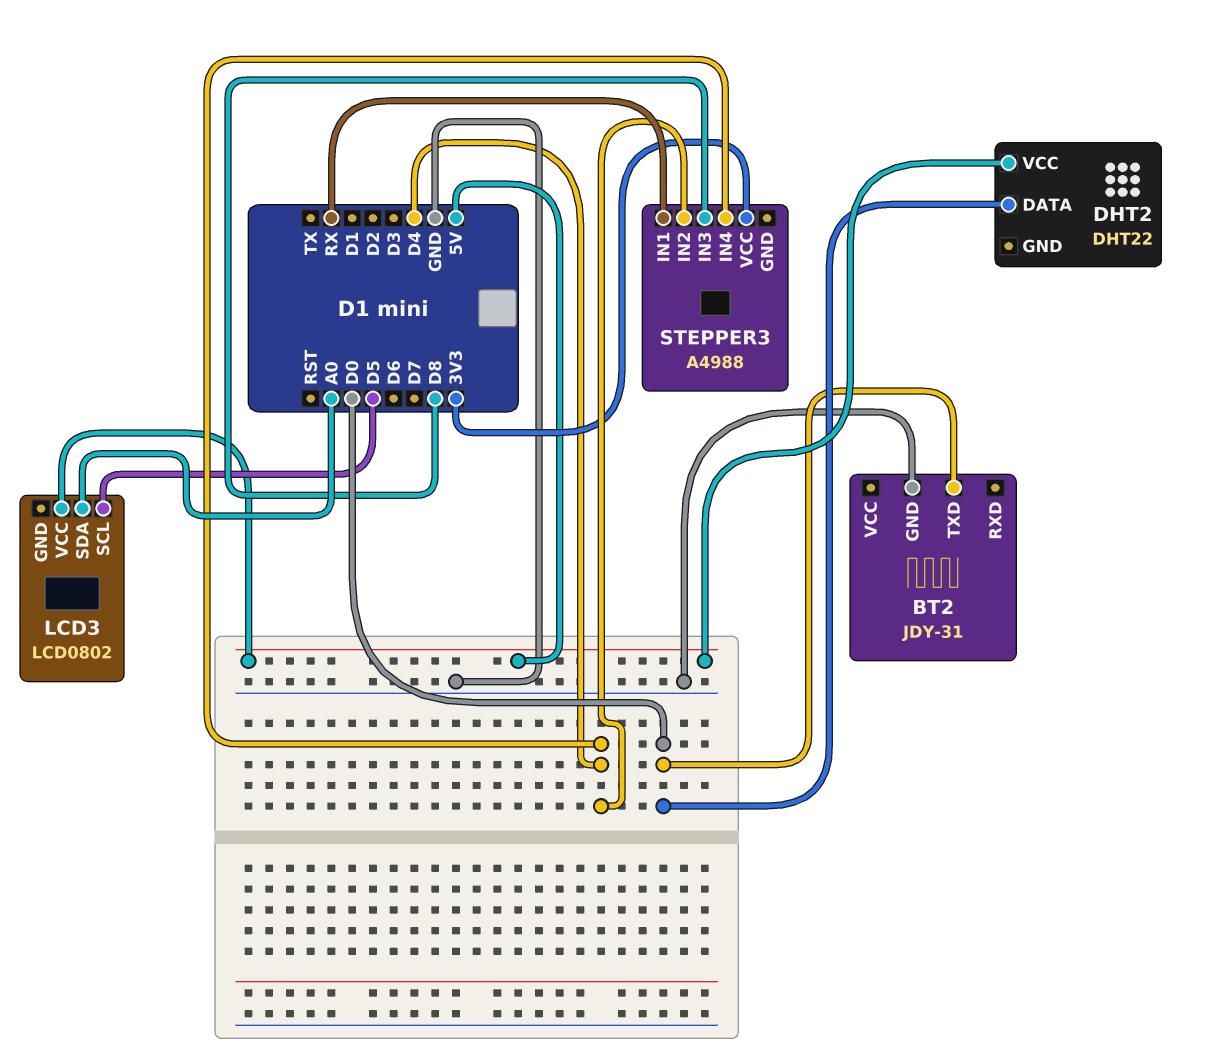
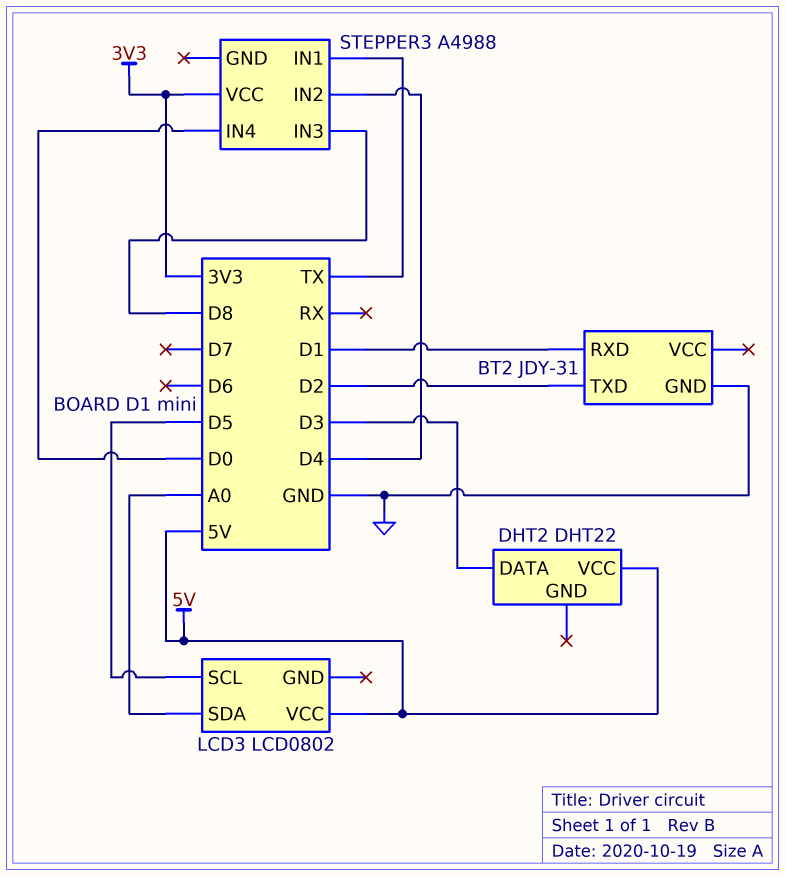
BT2 pin RXD: none -> D1
BT2 pin TXD: D0 -> D2
DHT2 pin DATA: D0 -> D3
STEPPER3 pin IN1: RX -> TX
STEPPER3 pin IN4: D4 -> D0

